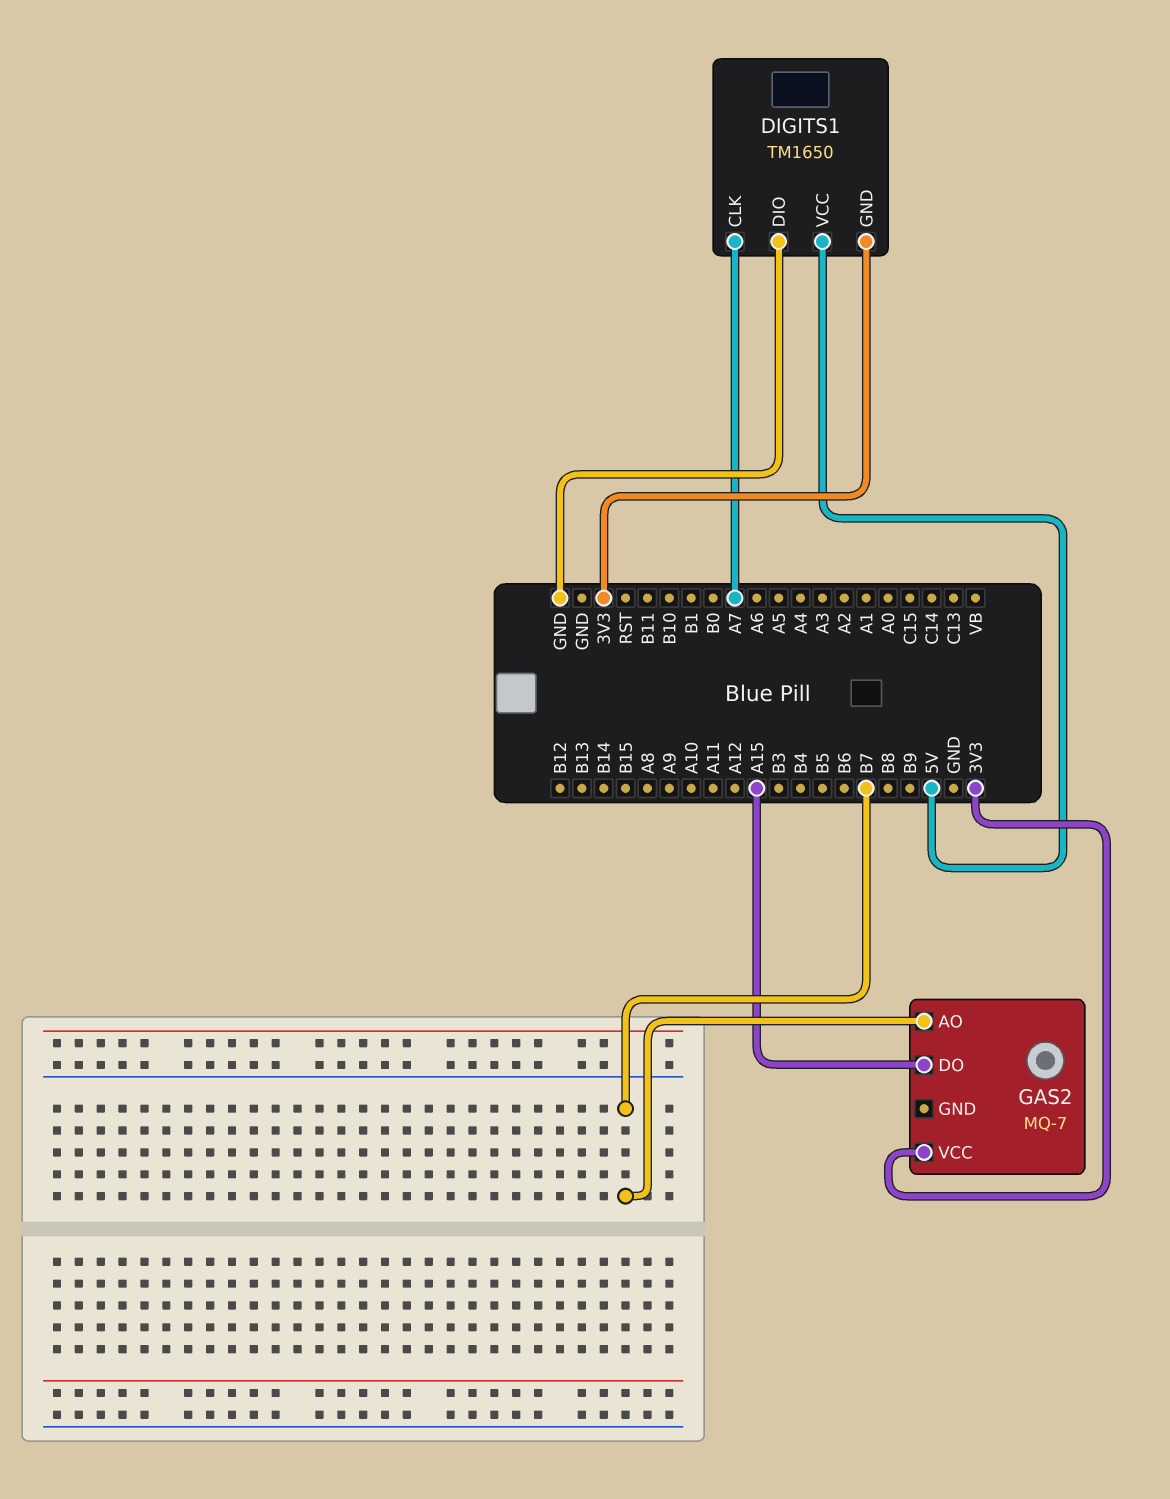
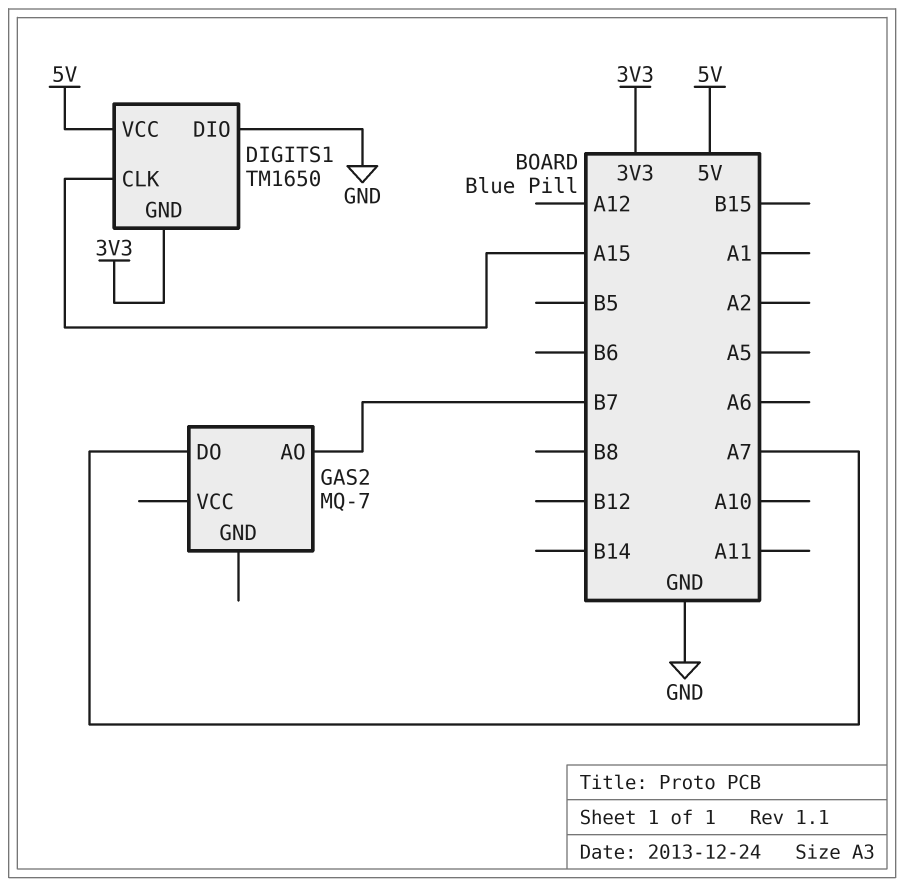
DIGITS1 pin CLK: A7 -> A15
GAS2 pin DO: A15 -> A7
GAS2 pin VCC: 3V3 -> none

